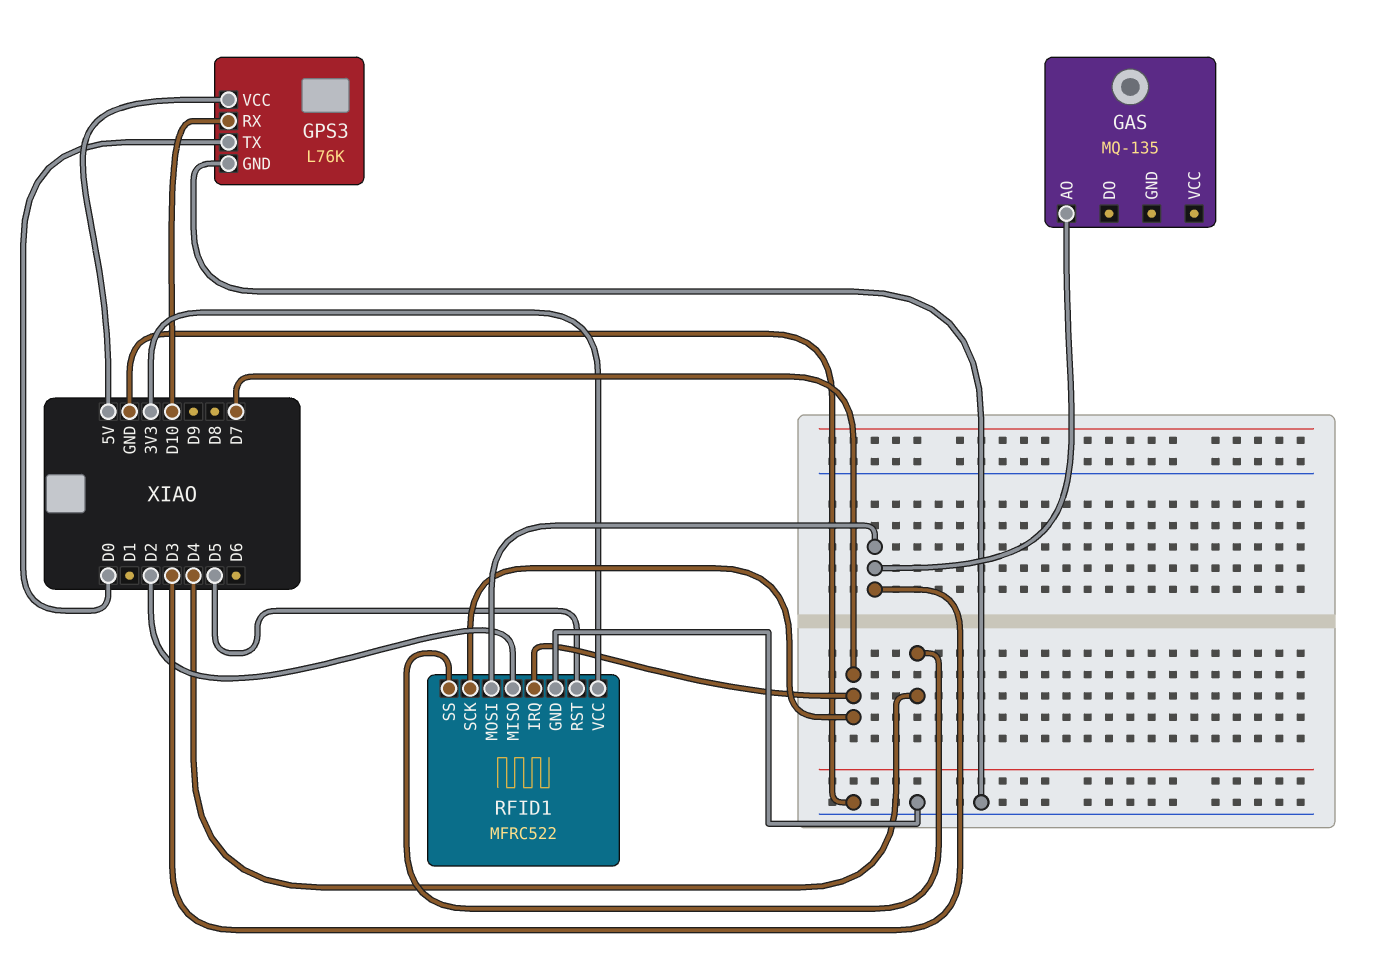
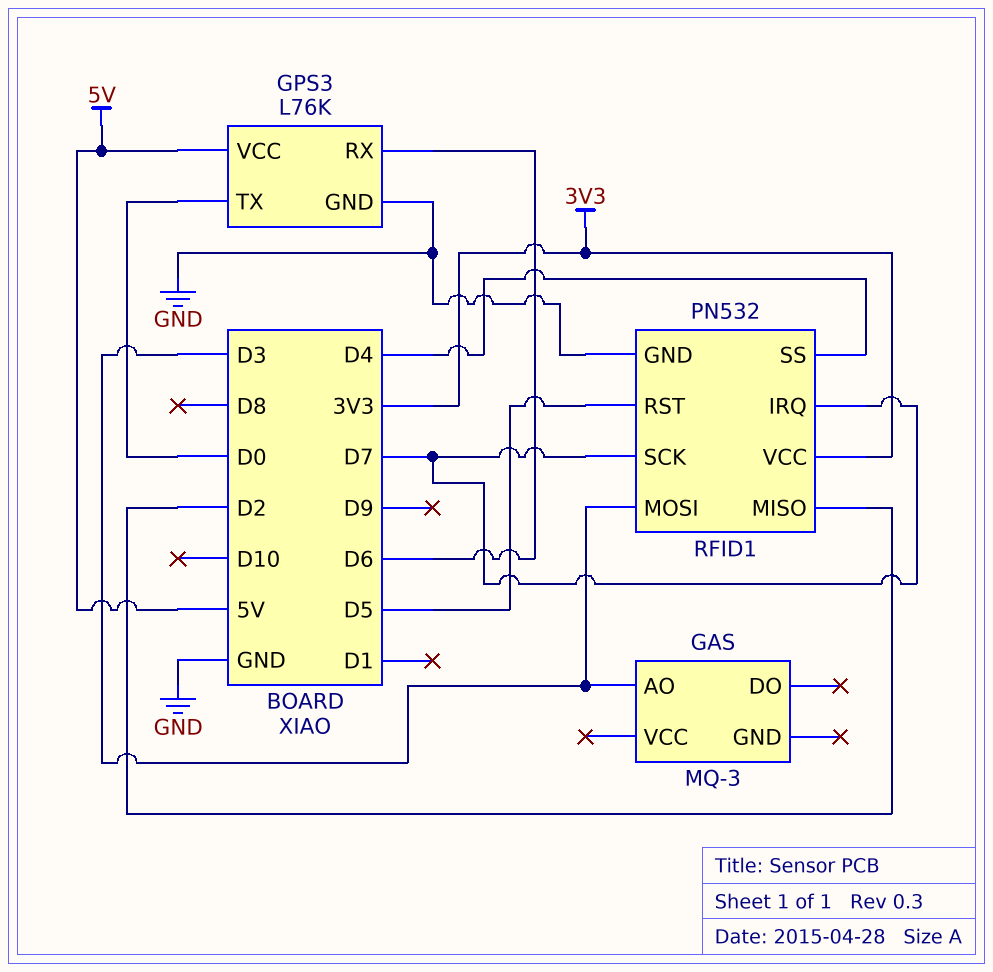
GAS: MQ-135 -> MQ-3
GPS3 pin RX: D10 -> D6
RFID1: MFRC522 -> PN532

